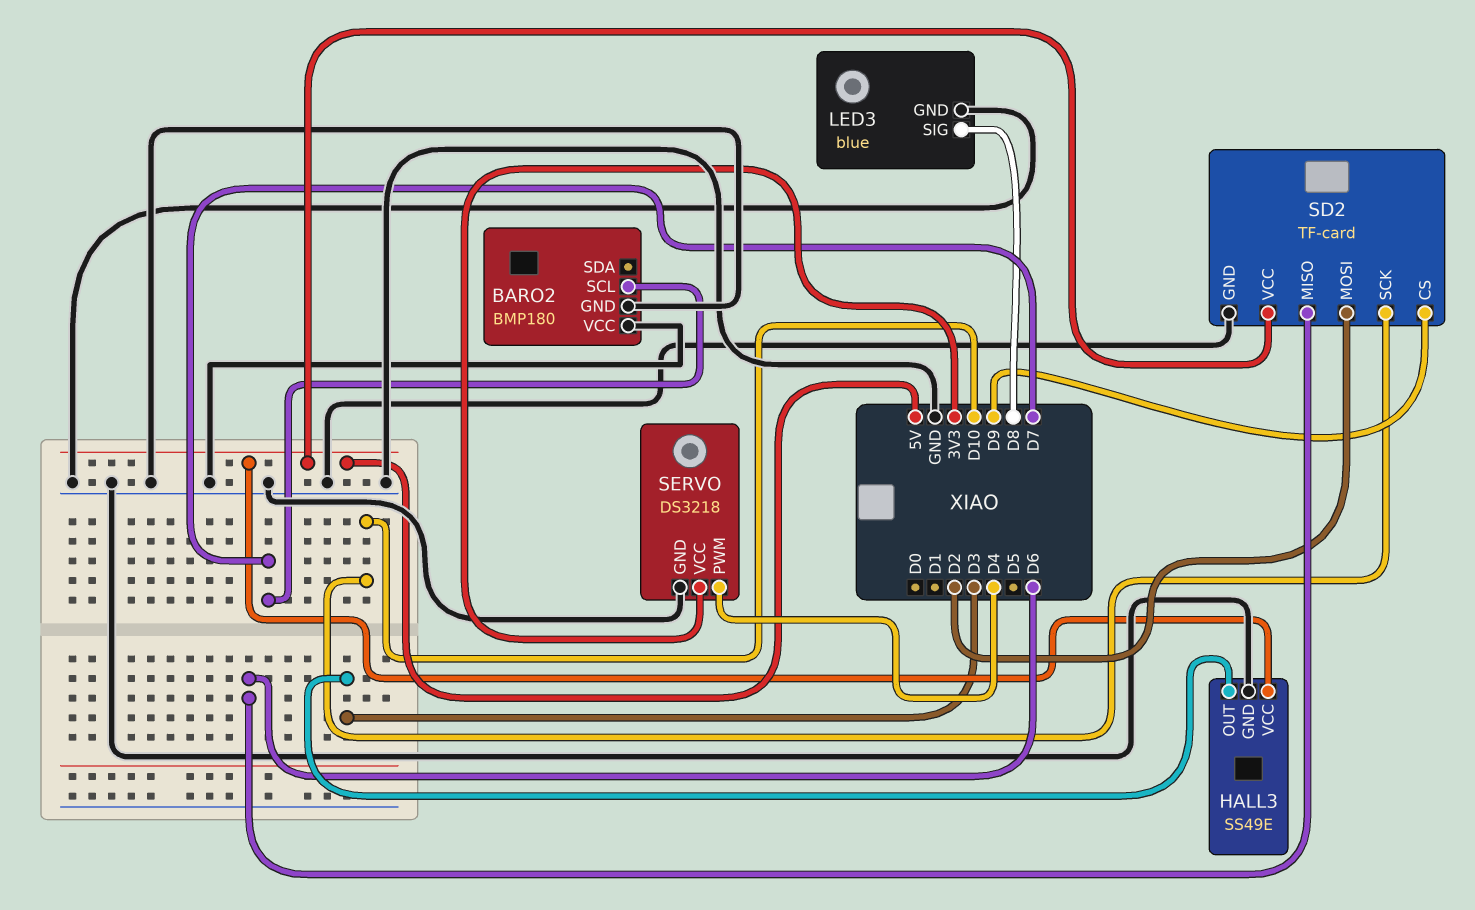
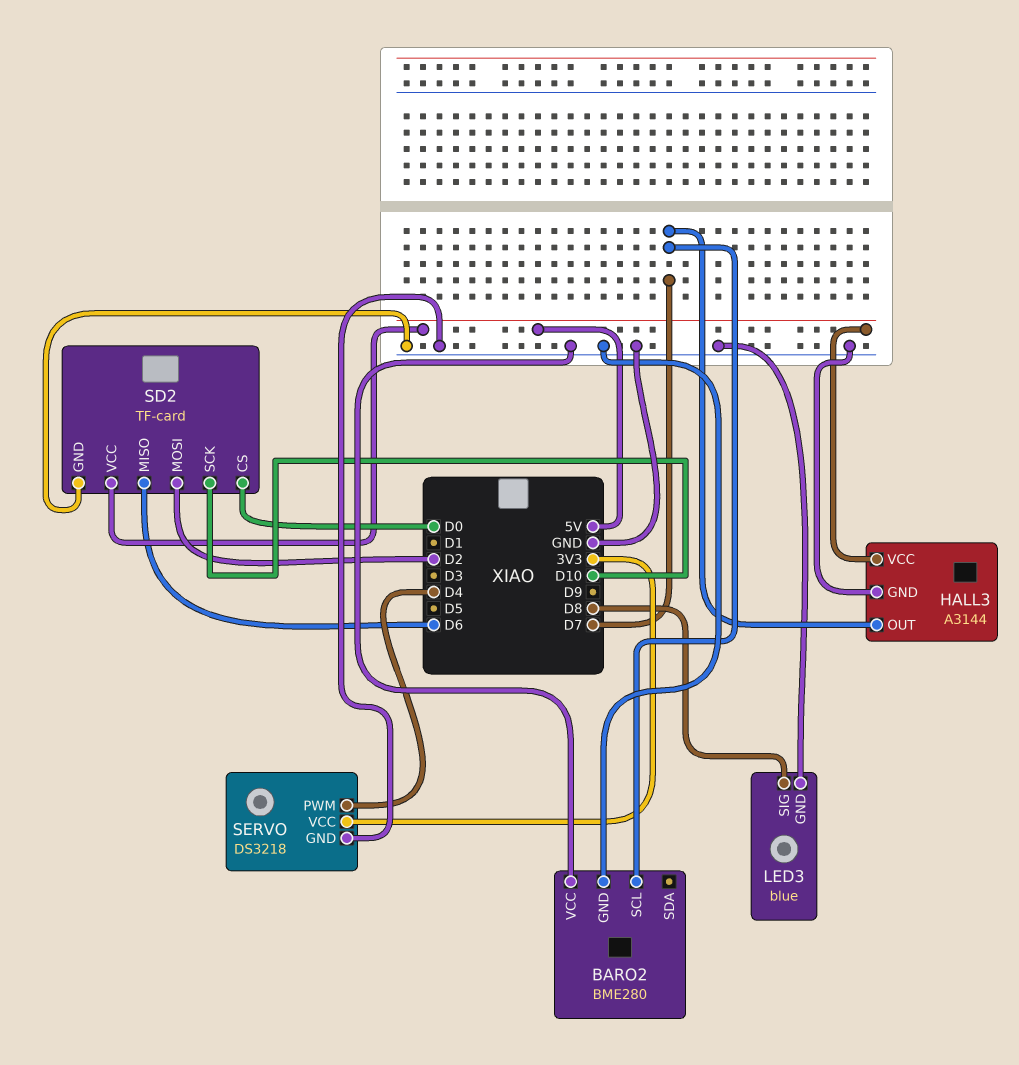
BARO2: BMP180 -> BME280
HALL3: SS49E -> A3144
HALL3 pin OUT: D3 -> D7
SD2 pin CS: D9 -> D0

